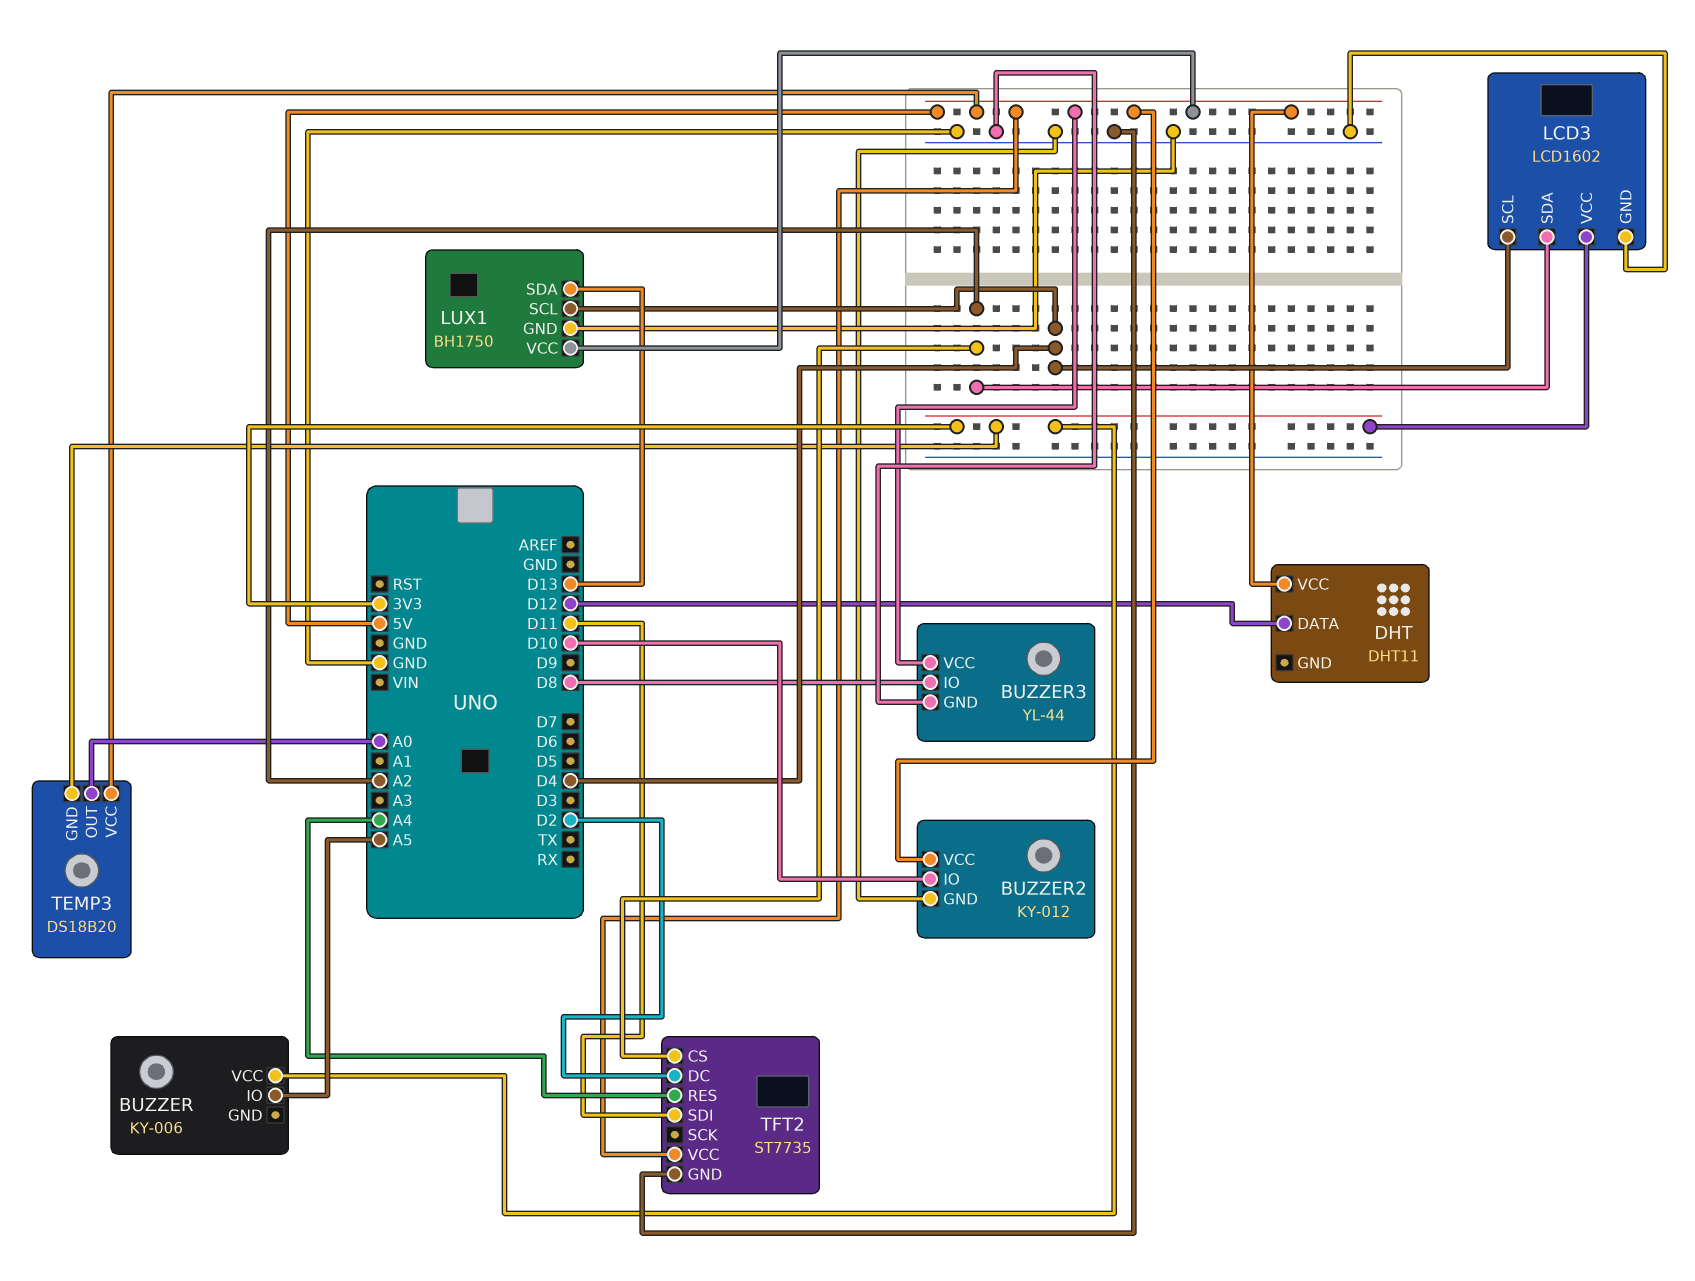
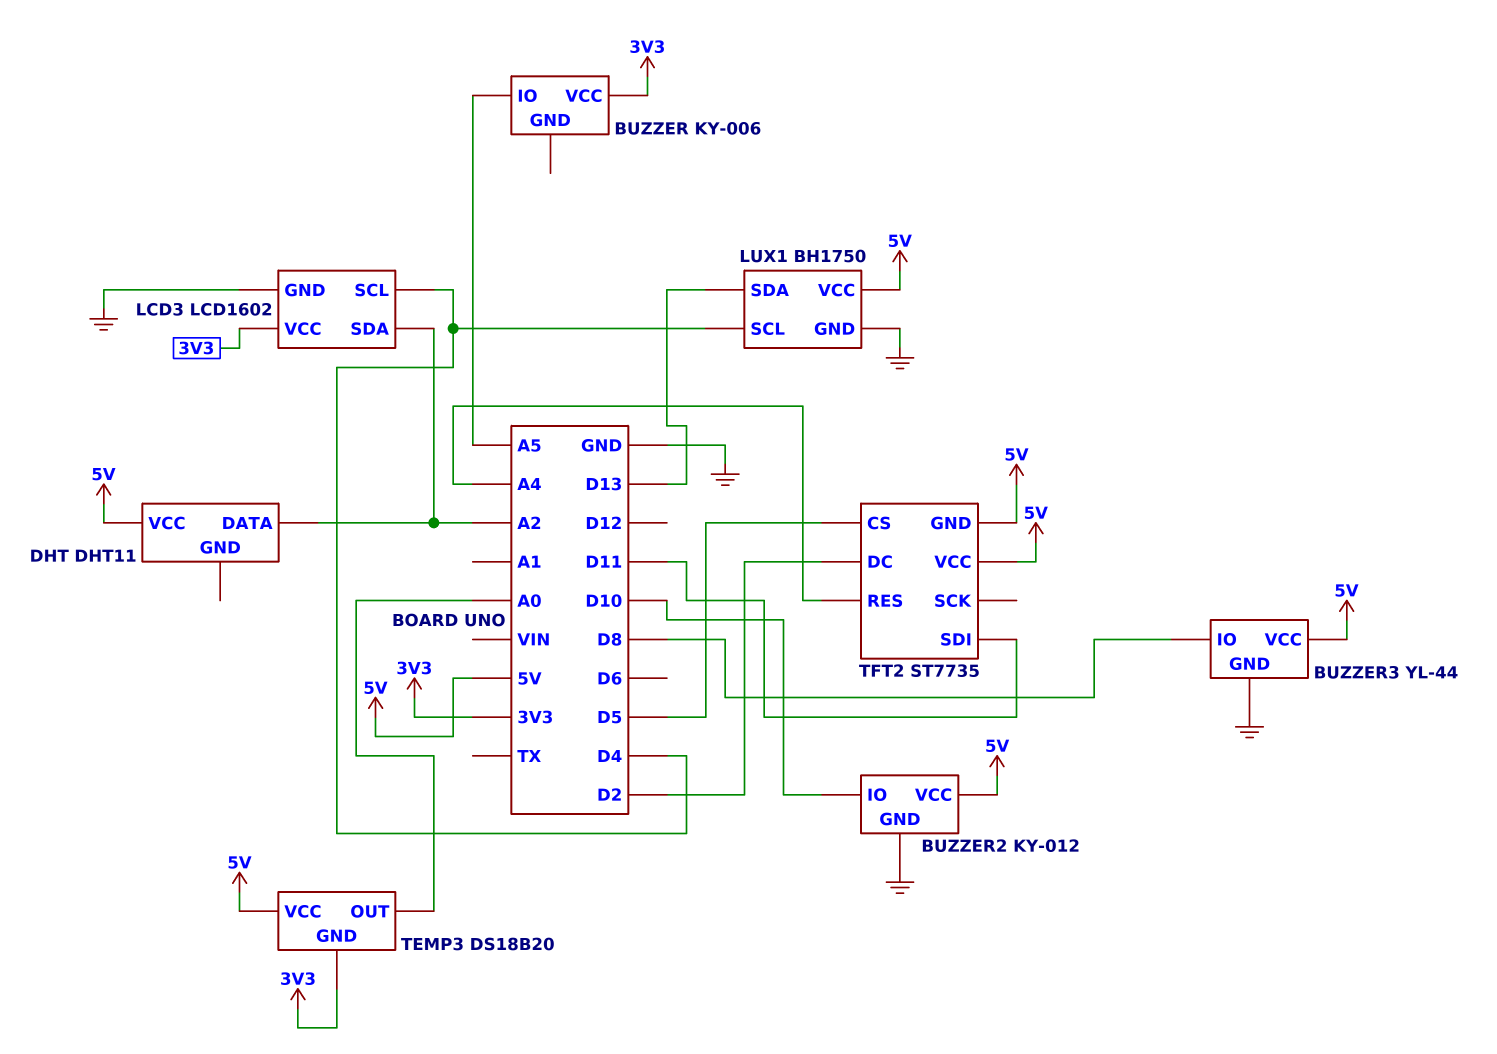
DHT pin DATA: D12 -> A2
TFT2 pin CS: A2 -> D5
TFT2 pin GND: GND -> 5V

